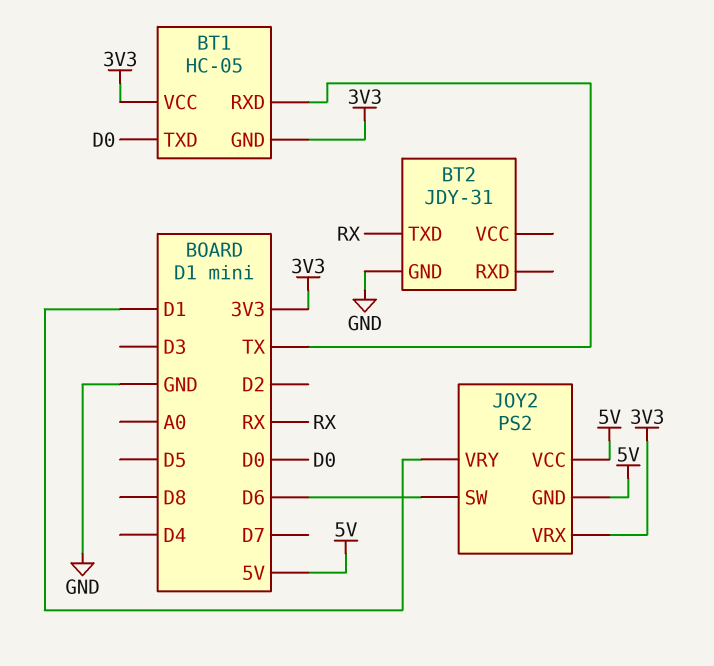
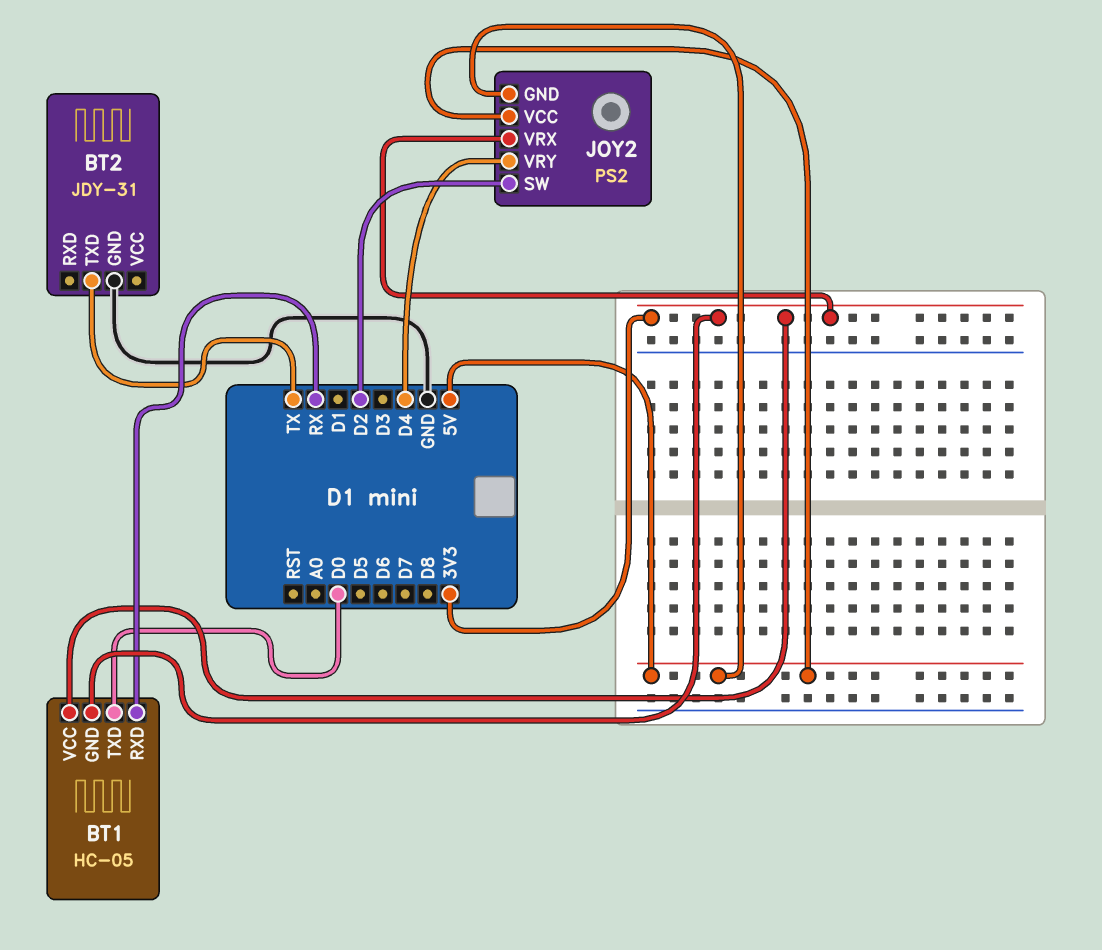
BT1 pin RXD: TX -> RX
BT2 pin TXD: RX -> TX
JOY2 pin SW: D6 -> D2
JOY2 pin VRY: D1 -> D4

